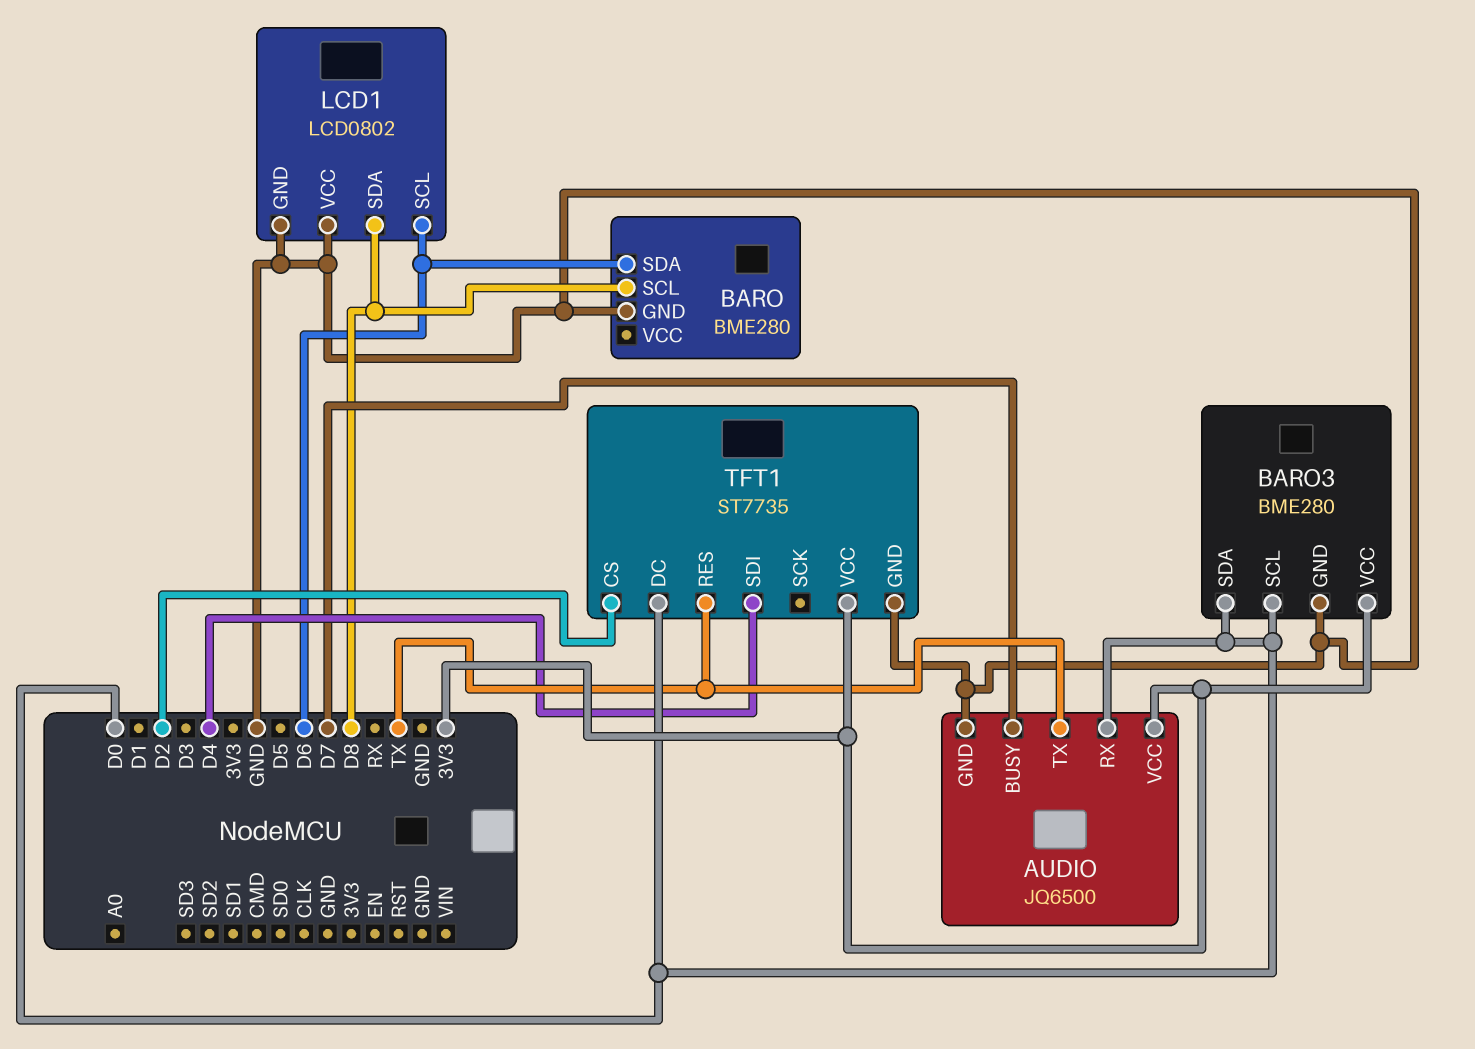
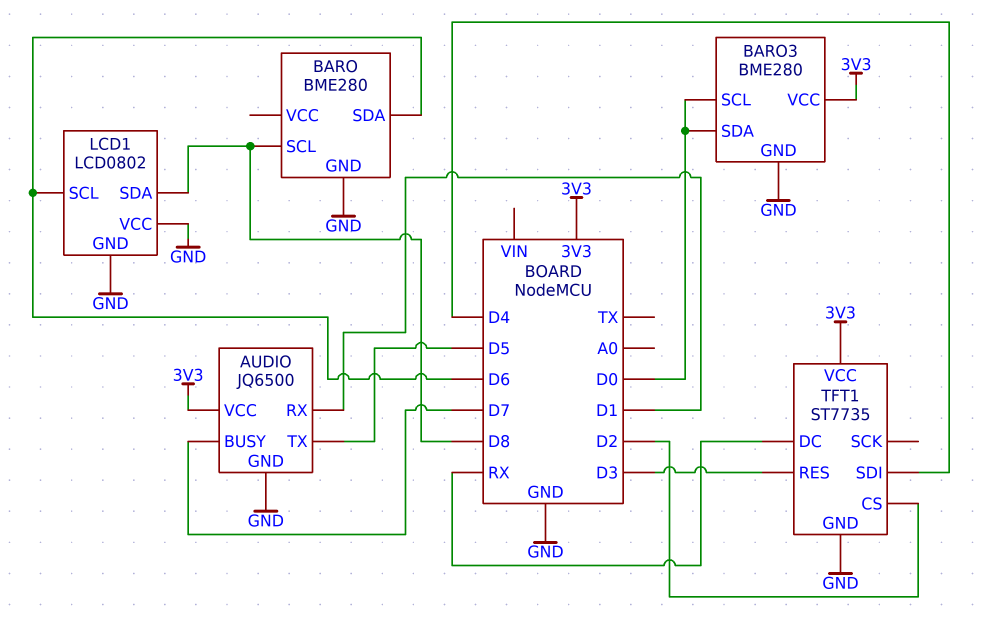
AUDIO pin RX: D0 -> D1
AUDIO pin TX: TX -> D5
TFT1 pin DC: D0 -> RX
TFT1 pin RES: TX -> D3

